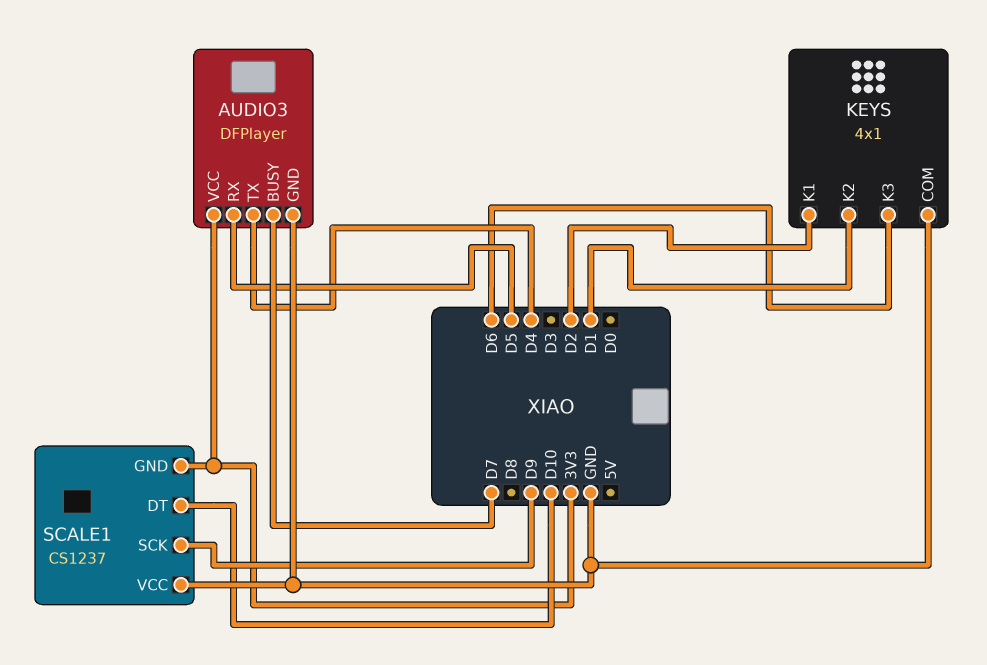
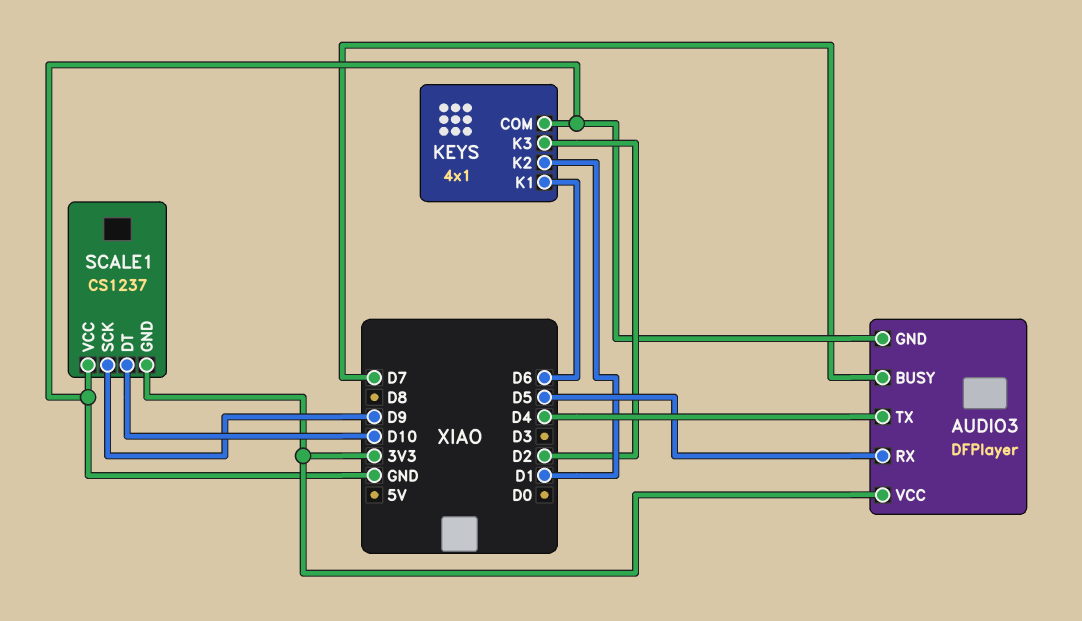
KEYS pin K1: D2 -> D6
KEYS pin K3: D6 -> D2

